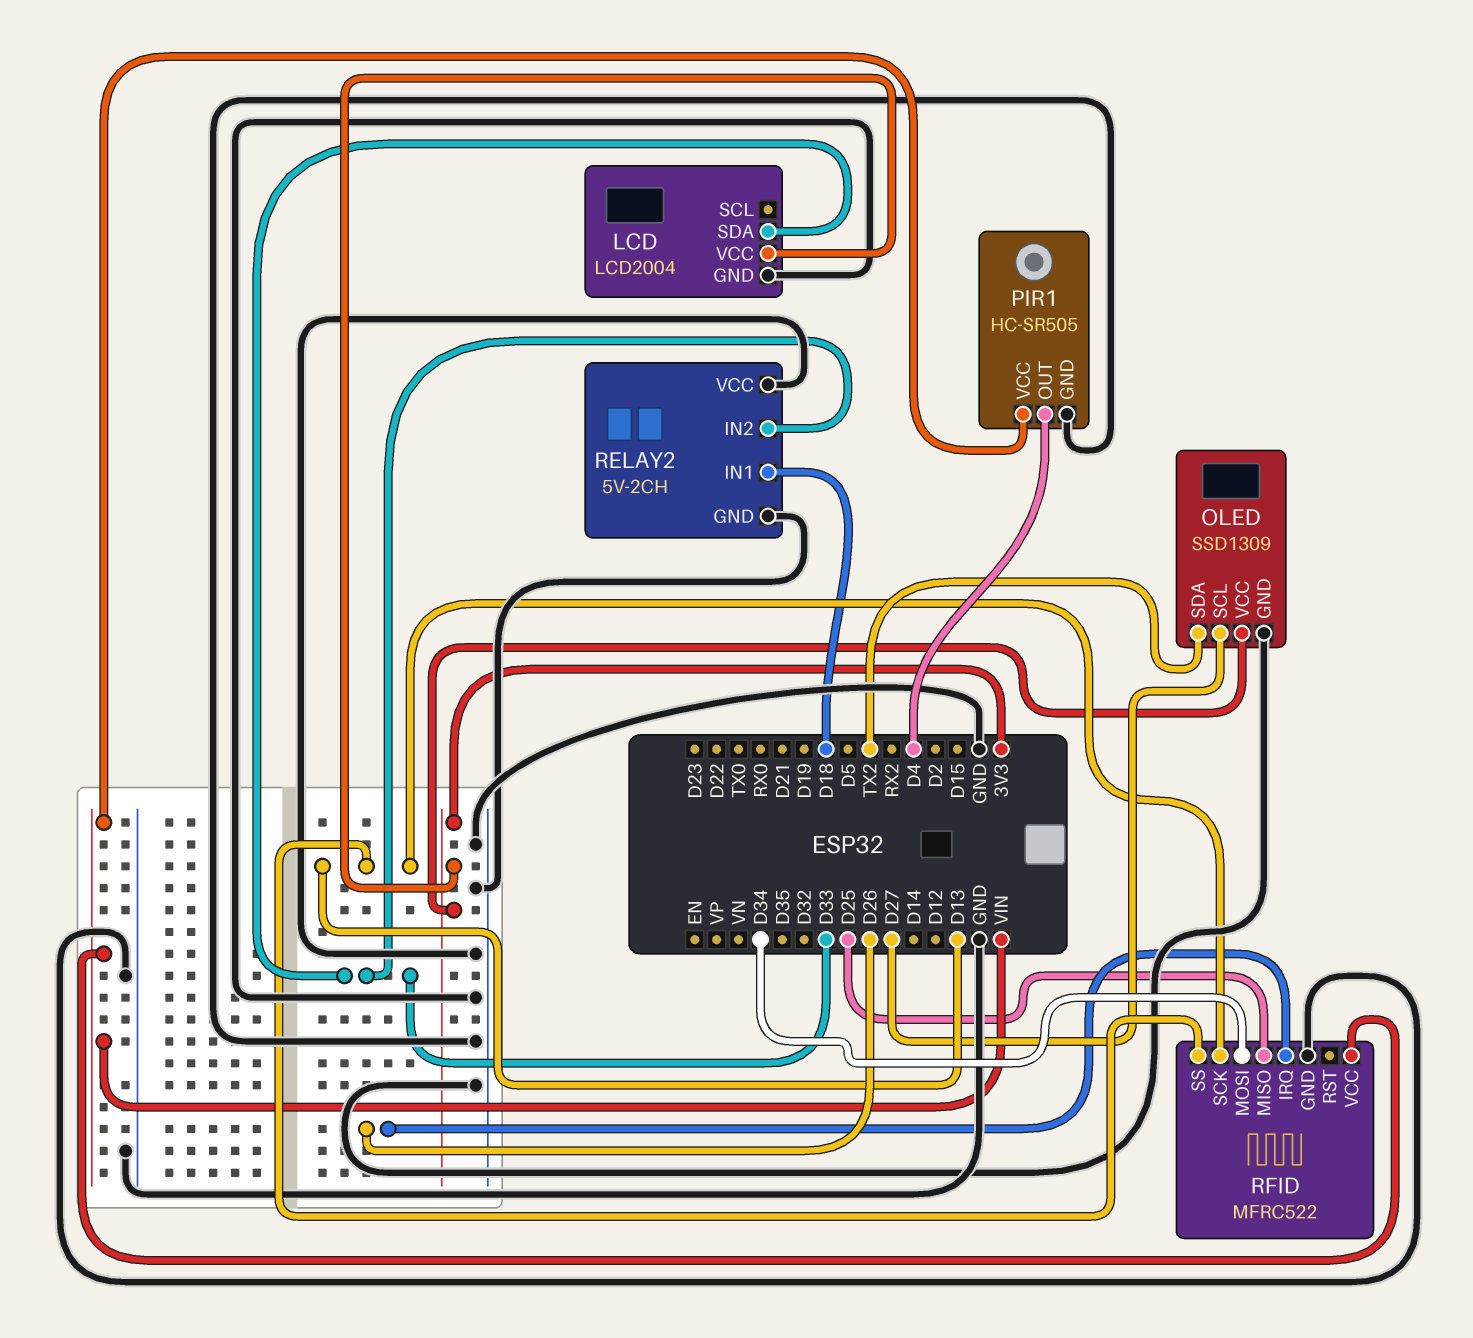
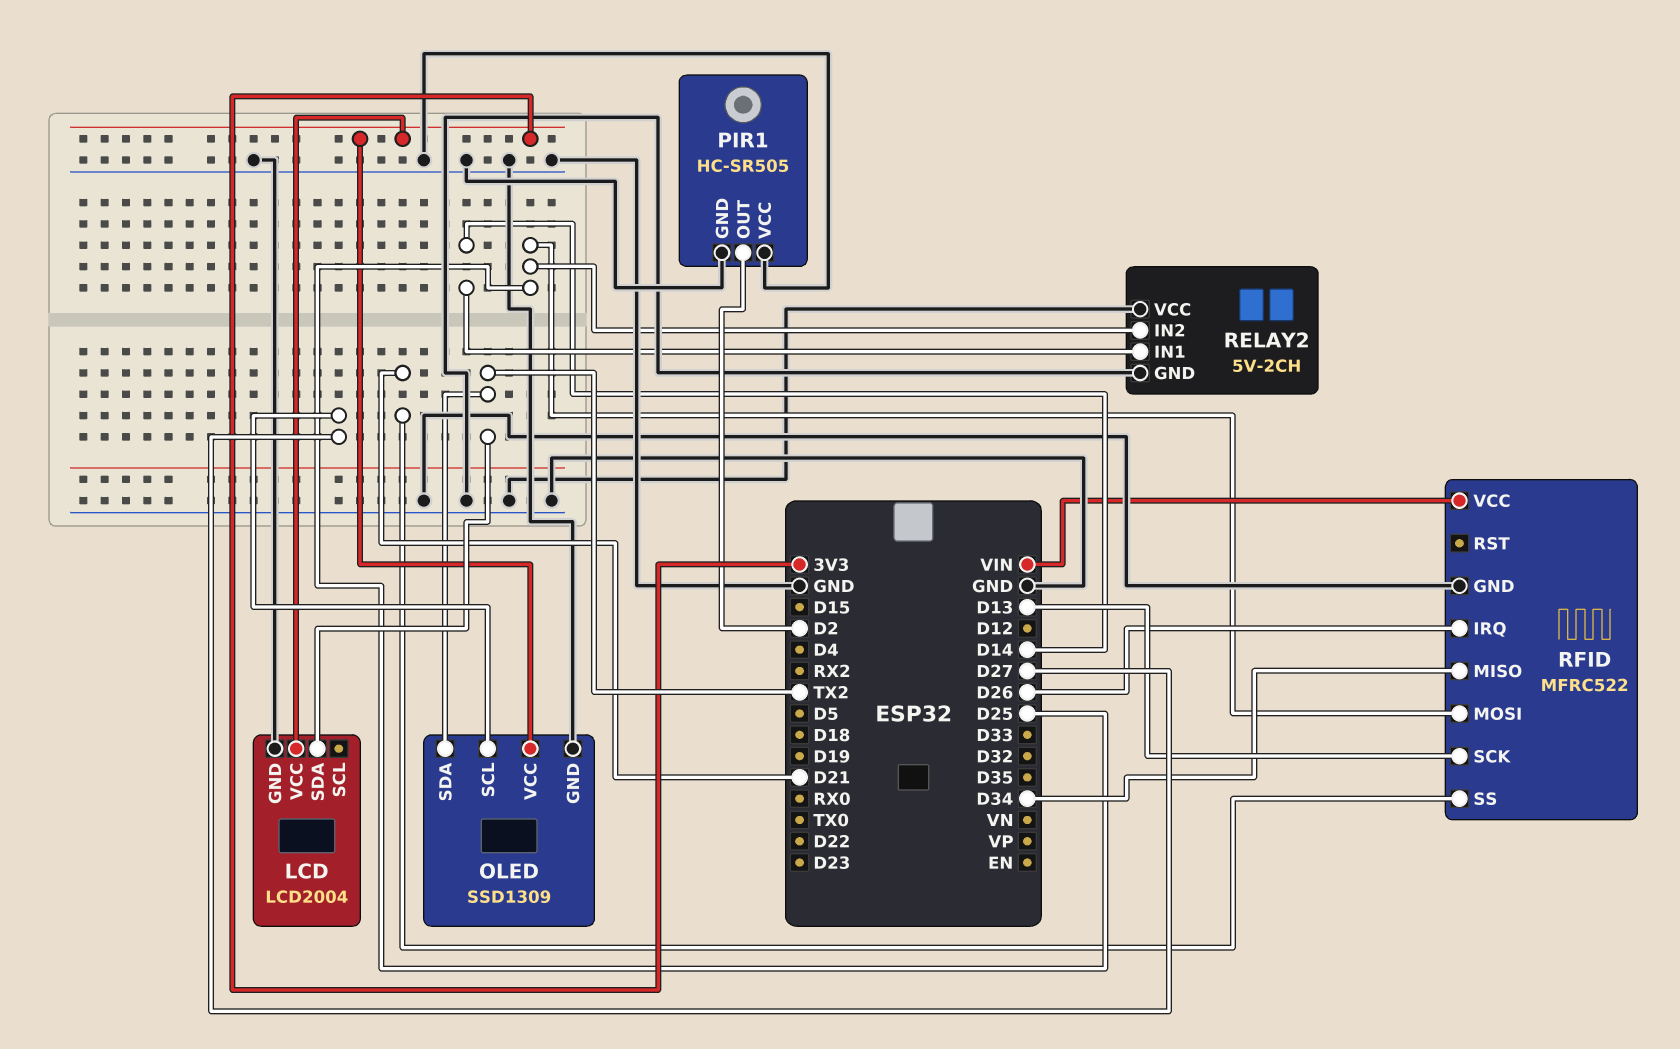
LCD pin SDA: D33 -> TX2
PIR1 pin OUT: D4 -> D2
PIR1 pin VCC: VIN -> GND
RELAY2 pin IN1: D18 -> D14
RELAY2 pin IN2: D33 -> D25
RFID pin MISO: D25 -> D34
RFID pin MOSI: D34 -> D25
RFID pin SS: D13 -> D21

